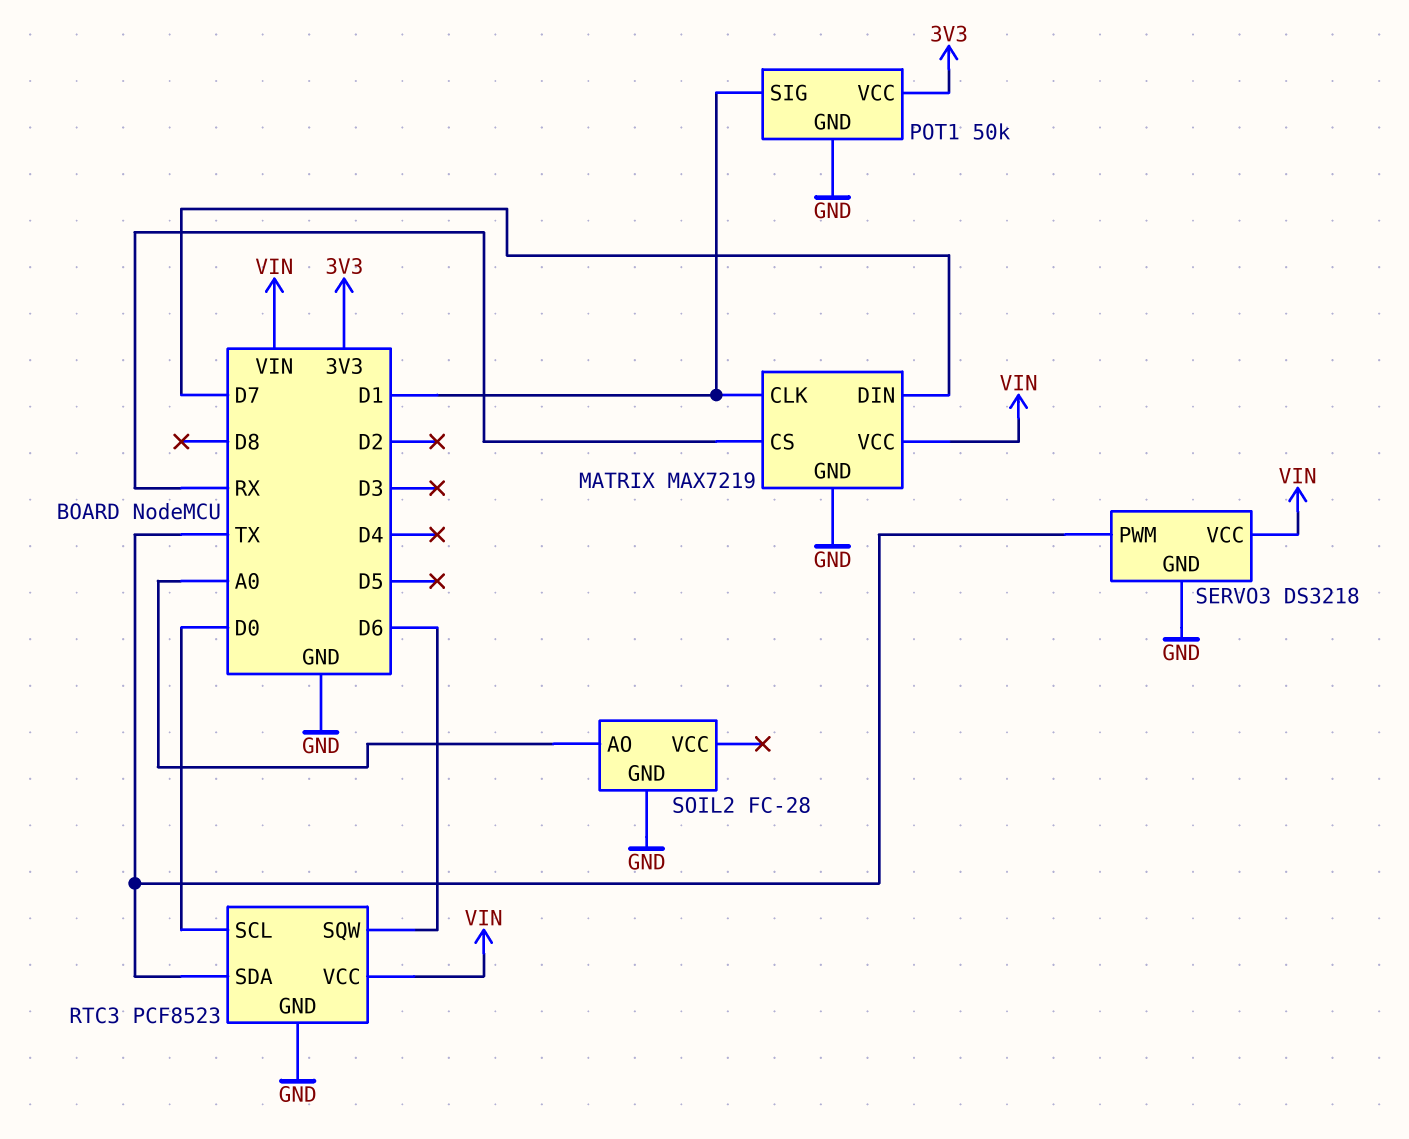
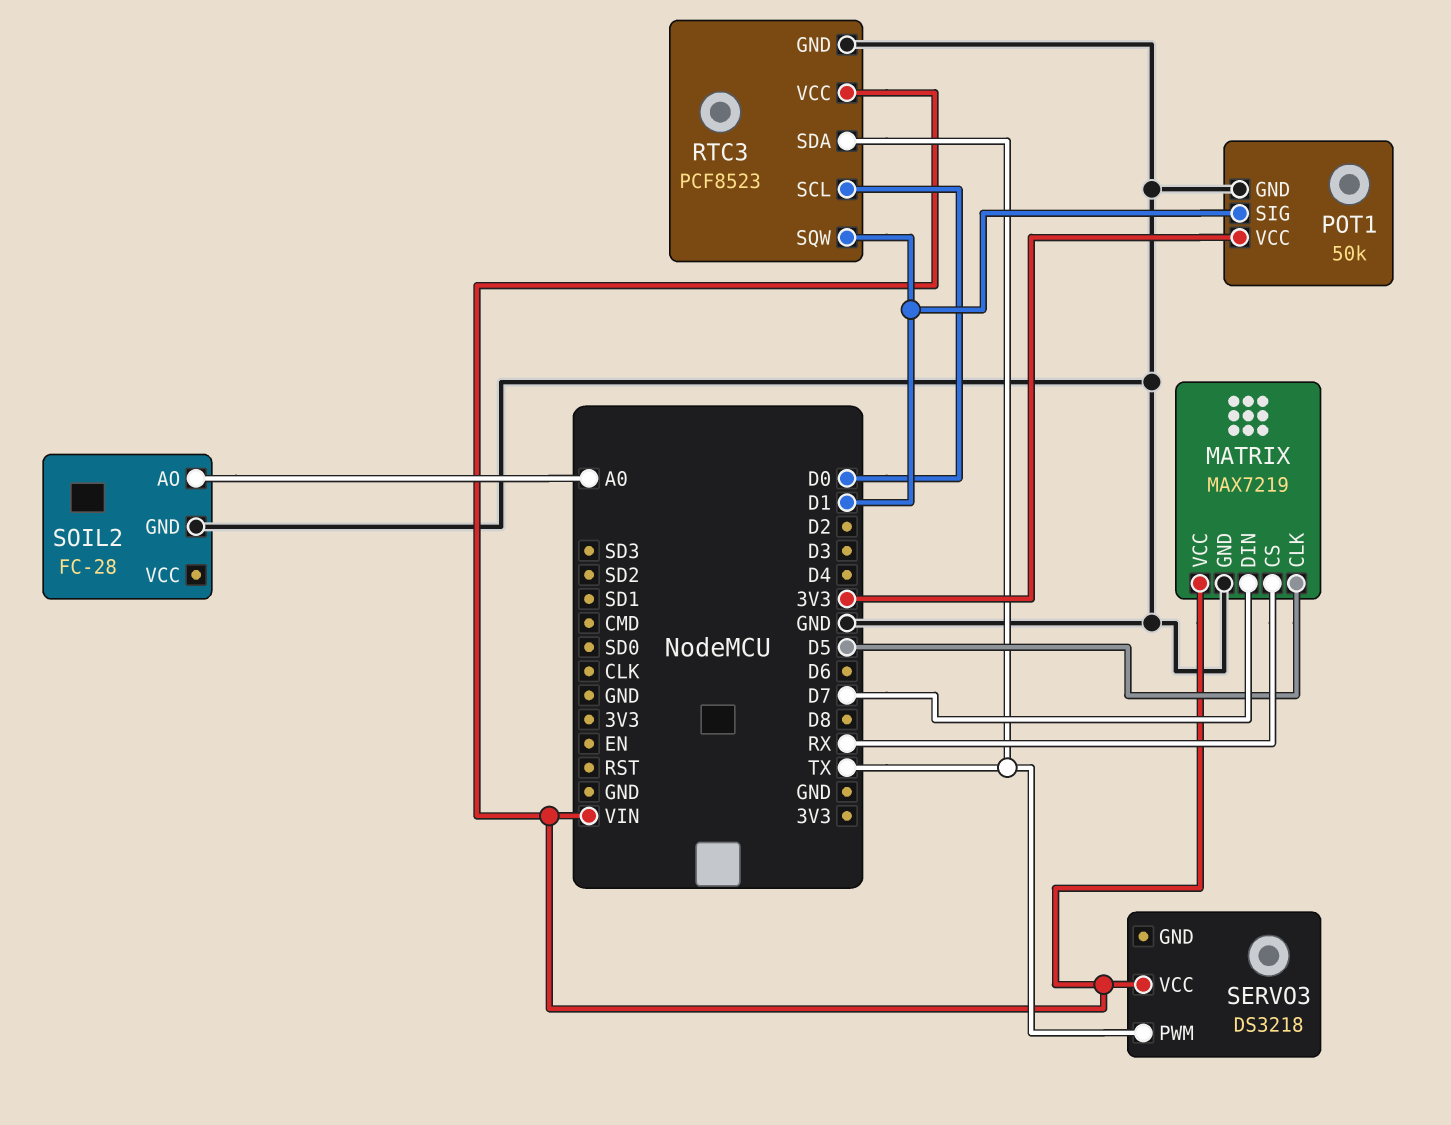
MATRIX pin CLK: D1 -> D5
RTC3 pin SQW: D6 -> D1
SERVO3 pin GND: GND -> none

